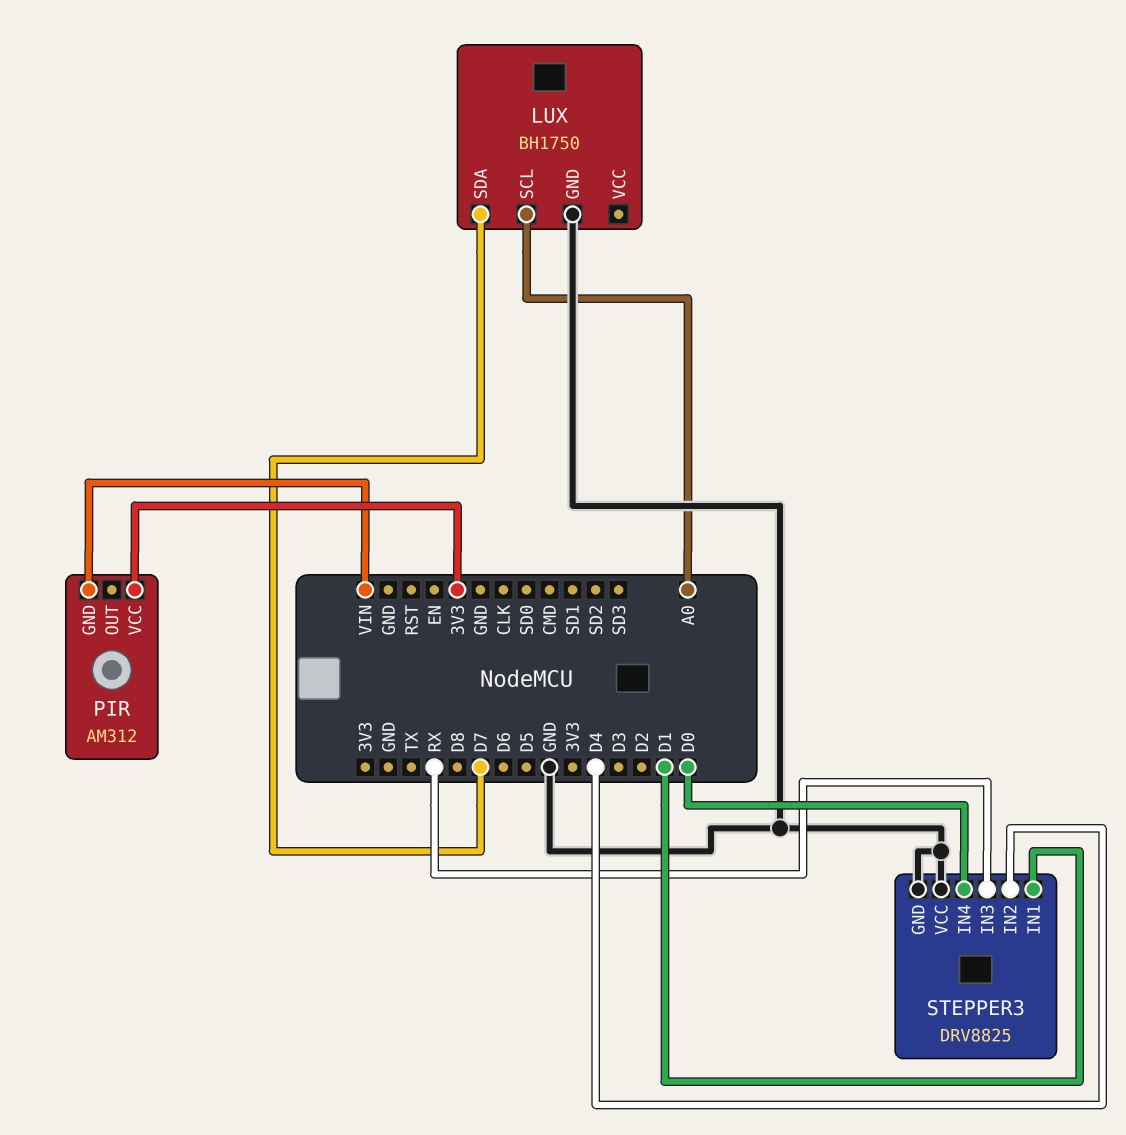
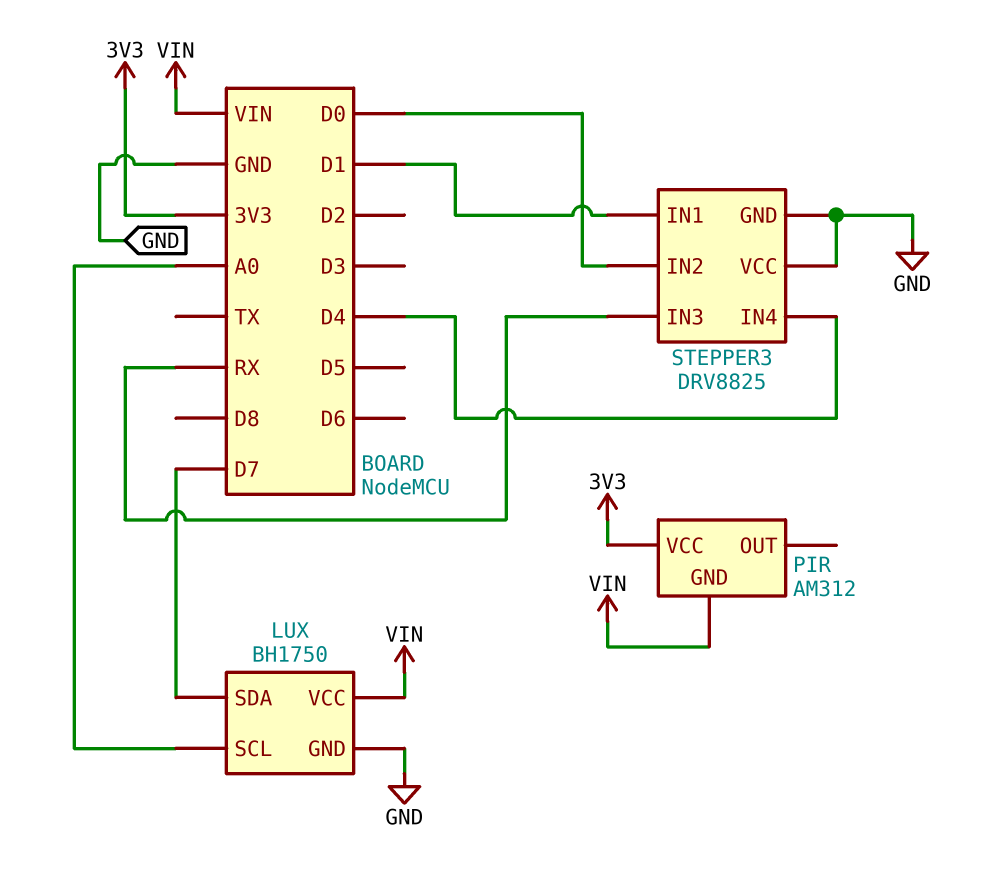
LUX pin VCC: none -> VIN
STEPPER3 pin IN2: D4 -> D0
STEPPER3 pin IN4: D0 -> D4

